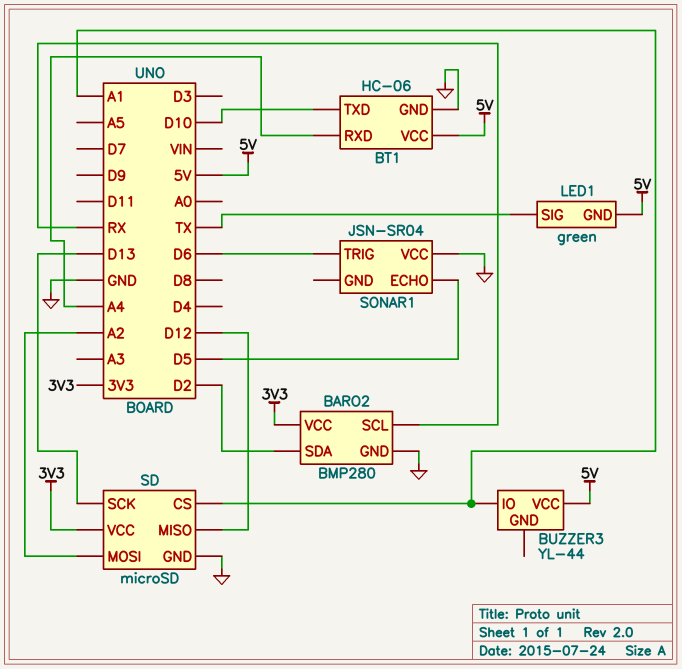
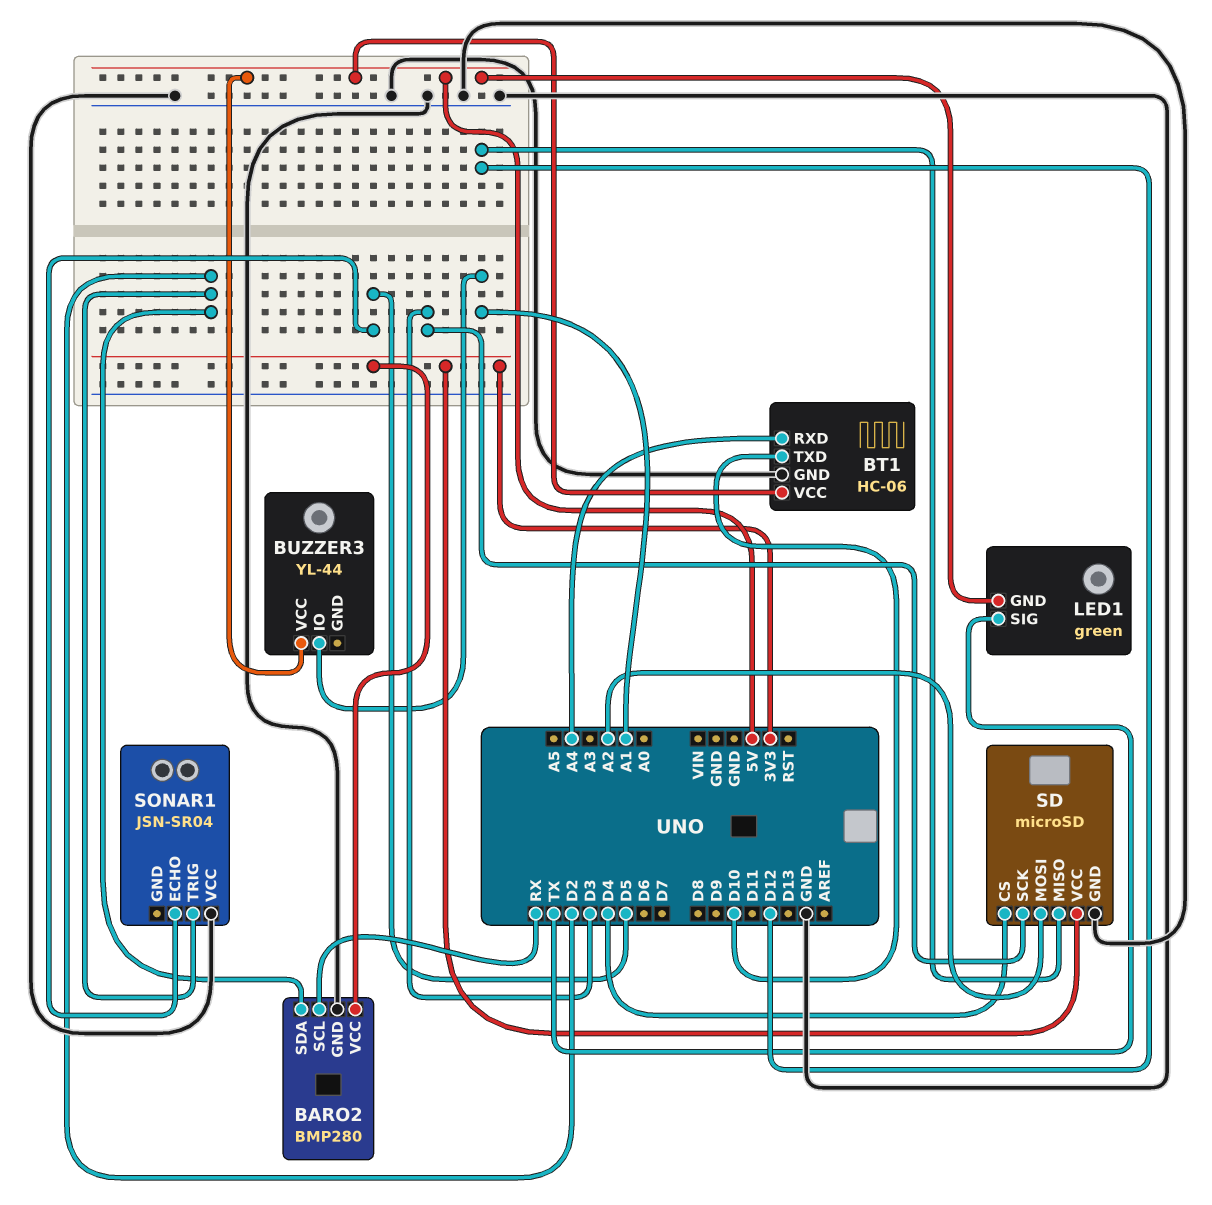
SD pin CS: A1 -> D4
SD pin SCK: D13 -> D3
SONAR1 pin TRIG: D6 -> D2

